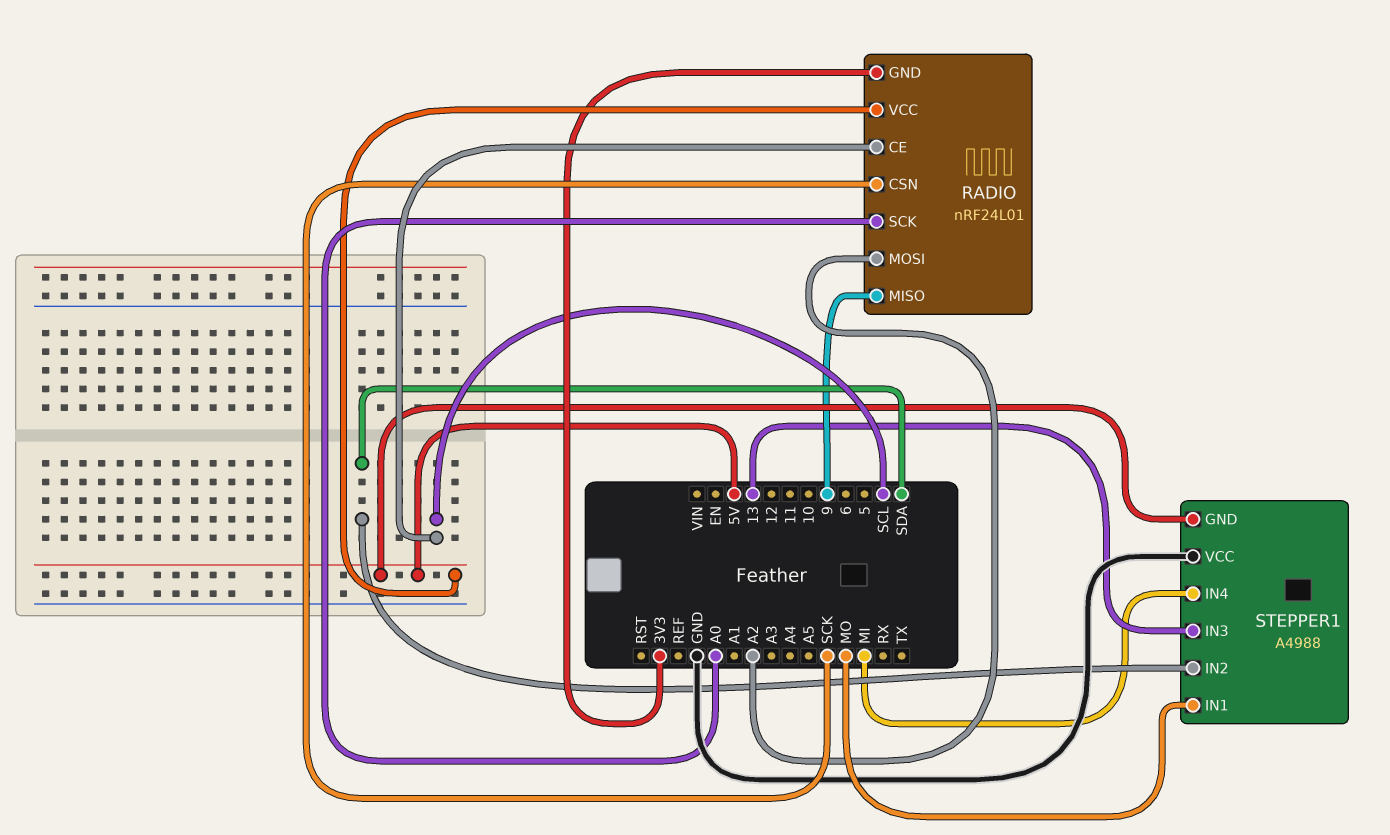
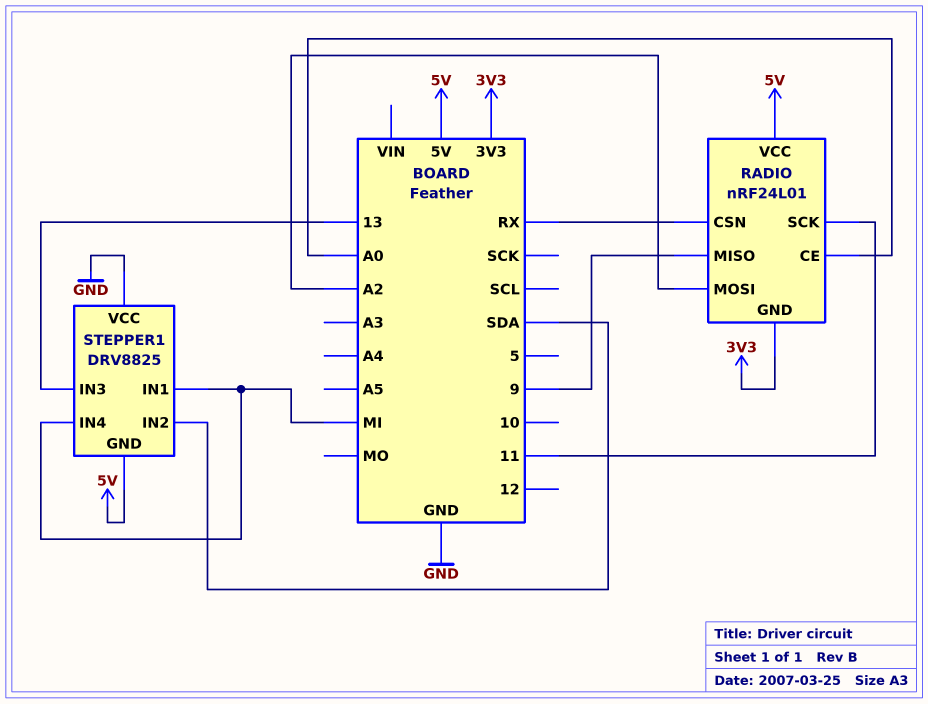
RADIO pin CE: SCL -> A0
RADIO pin CSN: SCK -> RX
RADIO pin SCK: A0 -> 11
STEPPER1: A4988 -> DRV8825
STEPPER1 pin IN1: MO -> MI

